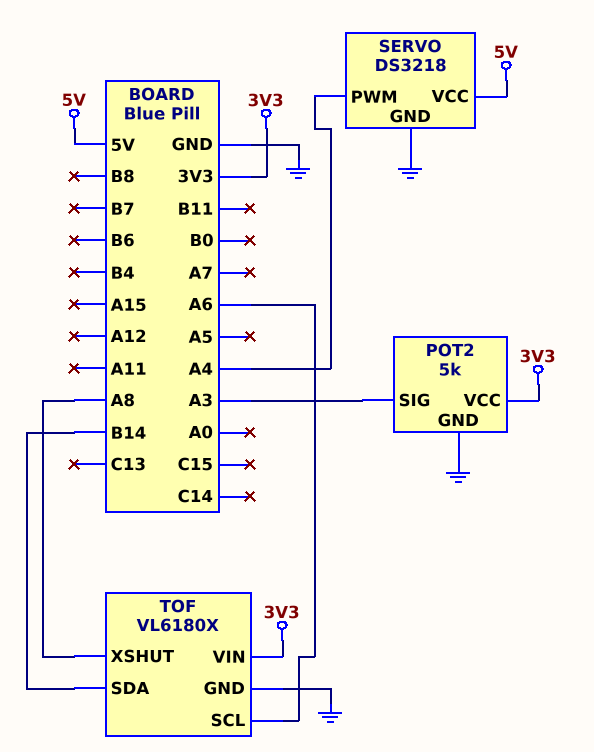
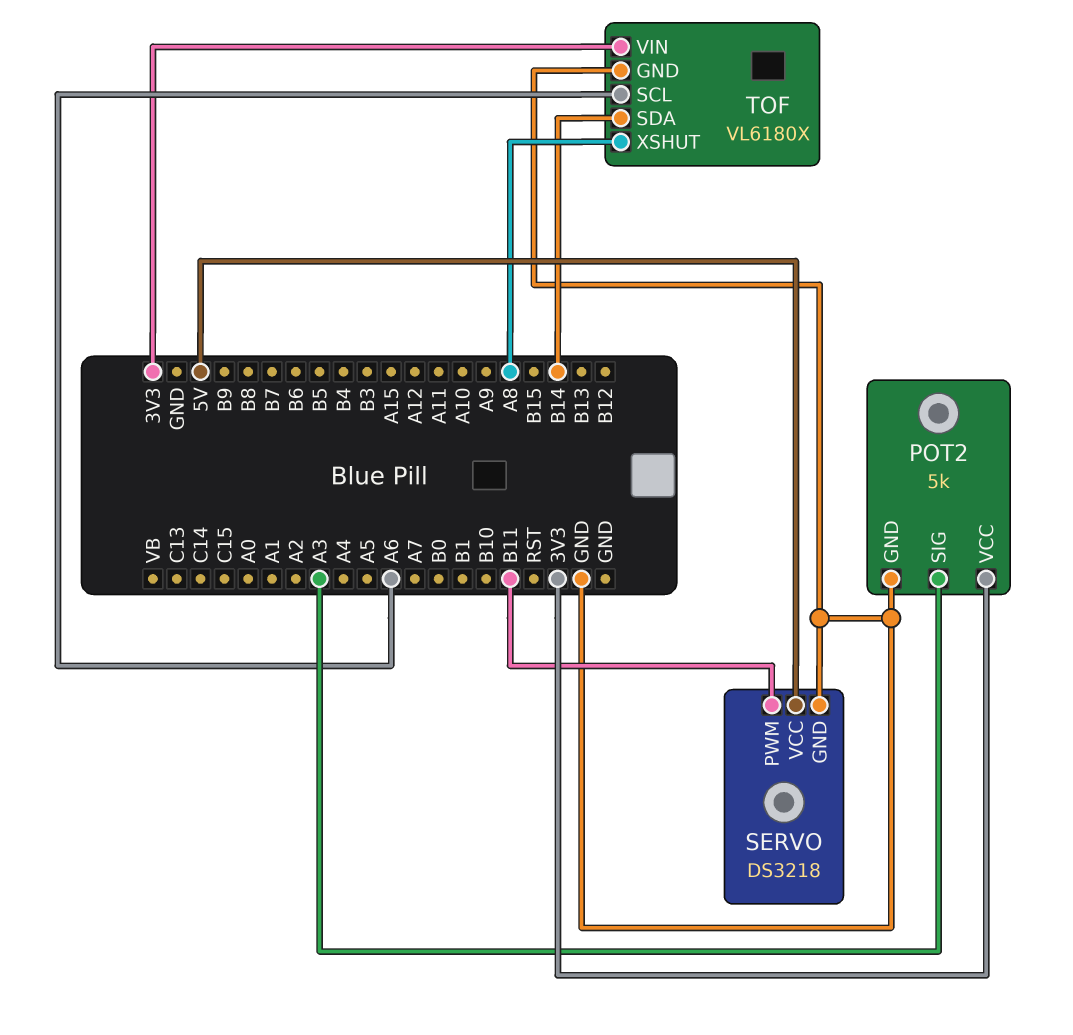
SERVO pin PWM: A4 -> B11

